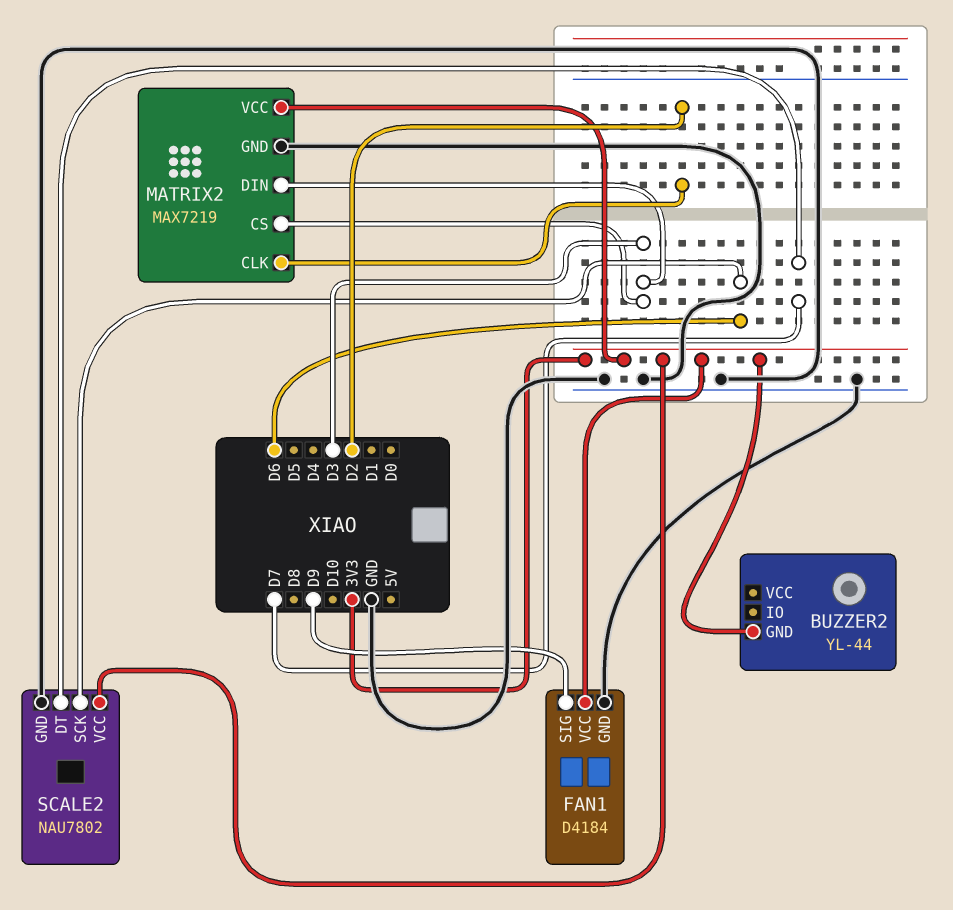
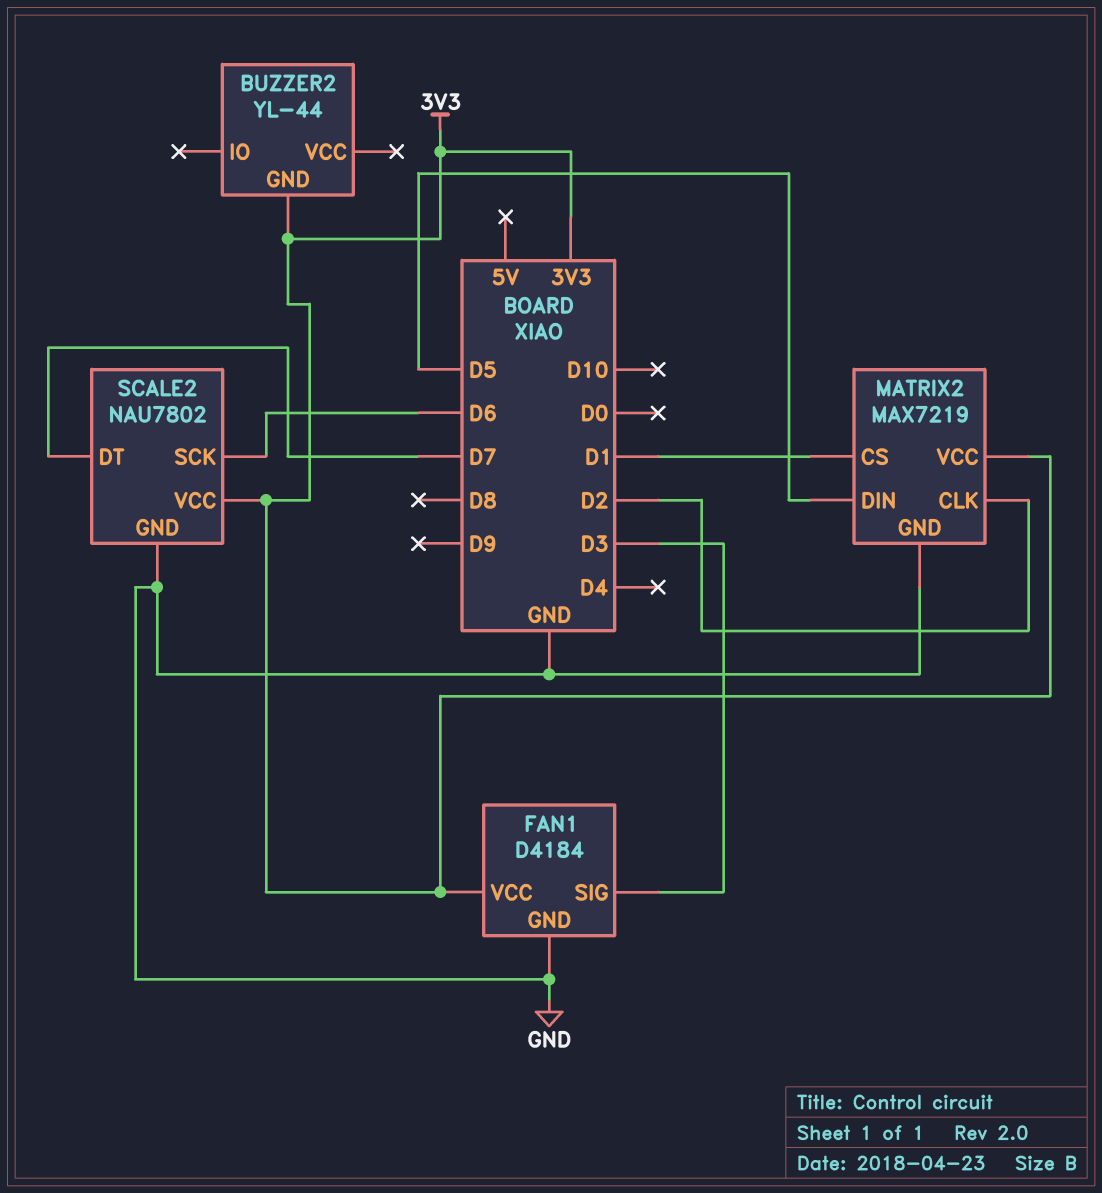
FAN1 pin SIG: D9 -> D3
MATRIX2 pin CS: D3 -> D1
MATRIX2 pin DIN: D3 -> D5

